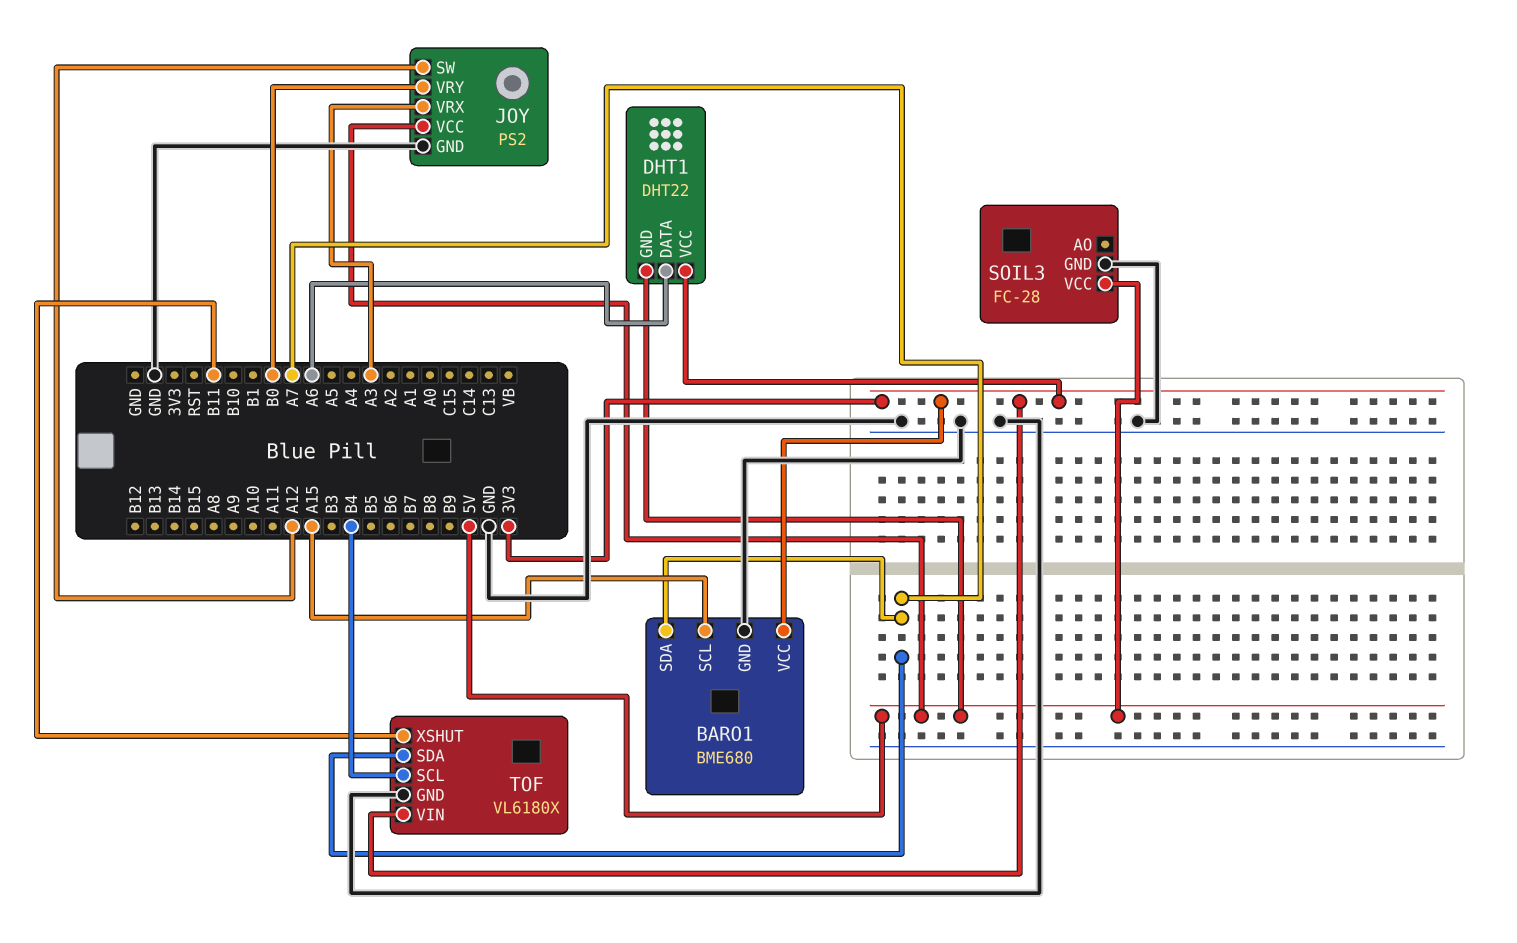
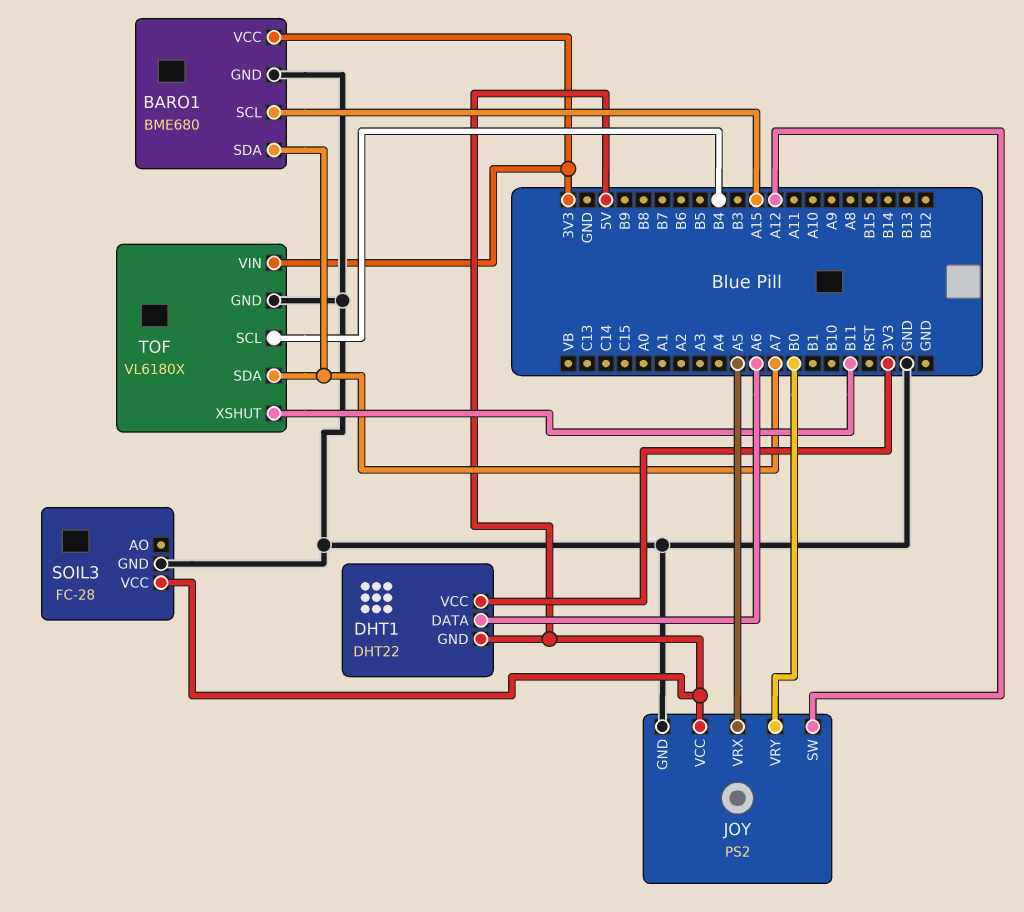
JOY pin VRX: A3 -> A5

